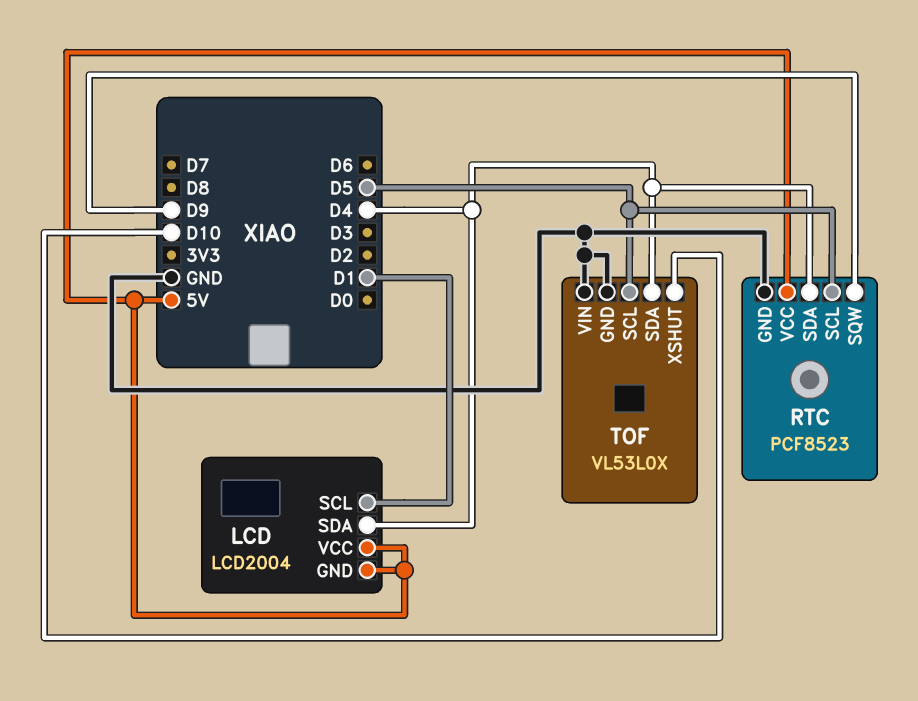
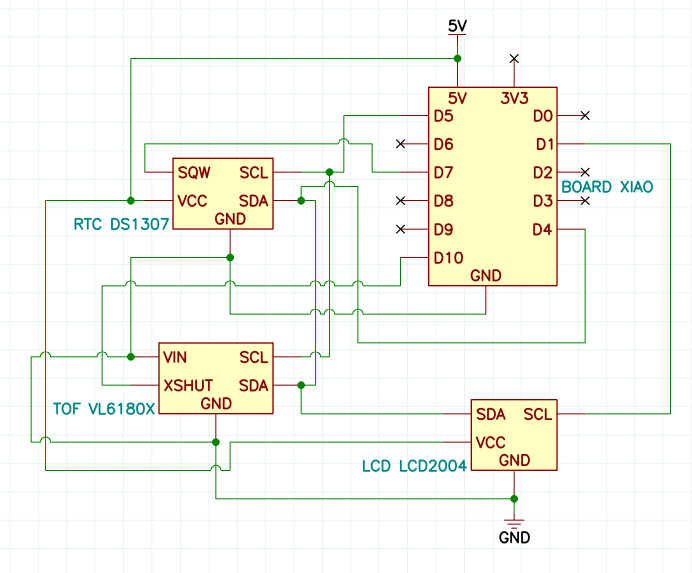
LCD pin GND: 5V -> GND
RTC: PCF8523 -> DS1307
RTC pin SQW: D9 -> D7
TOF: VL53L0X -> VL6180X

